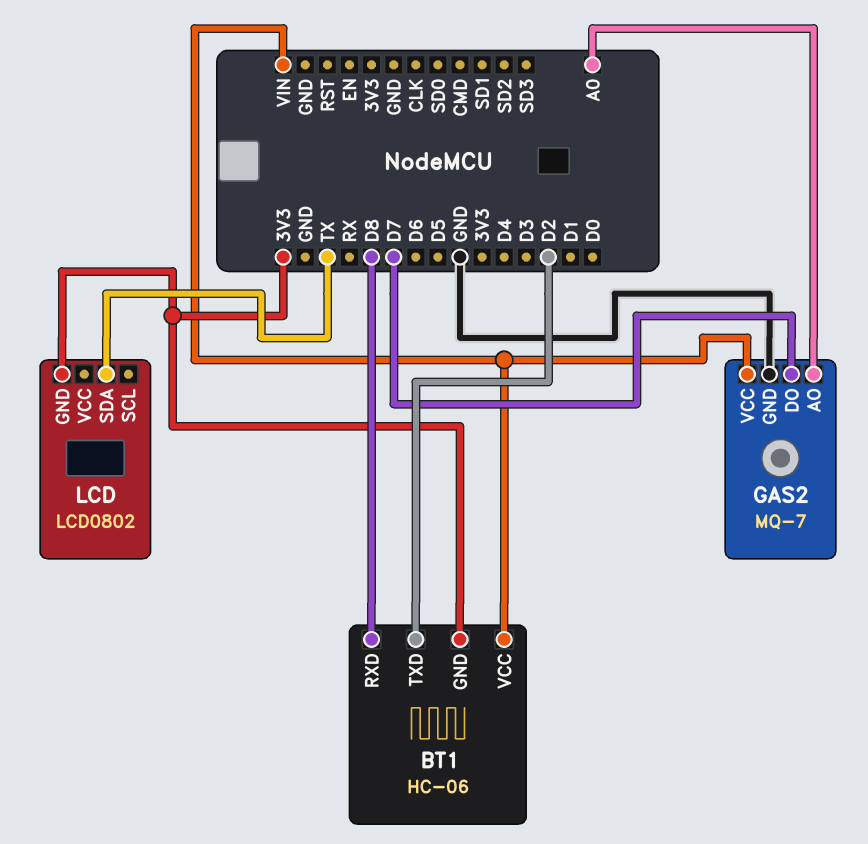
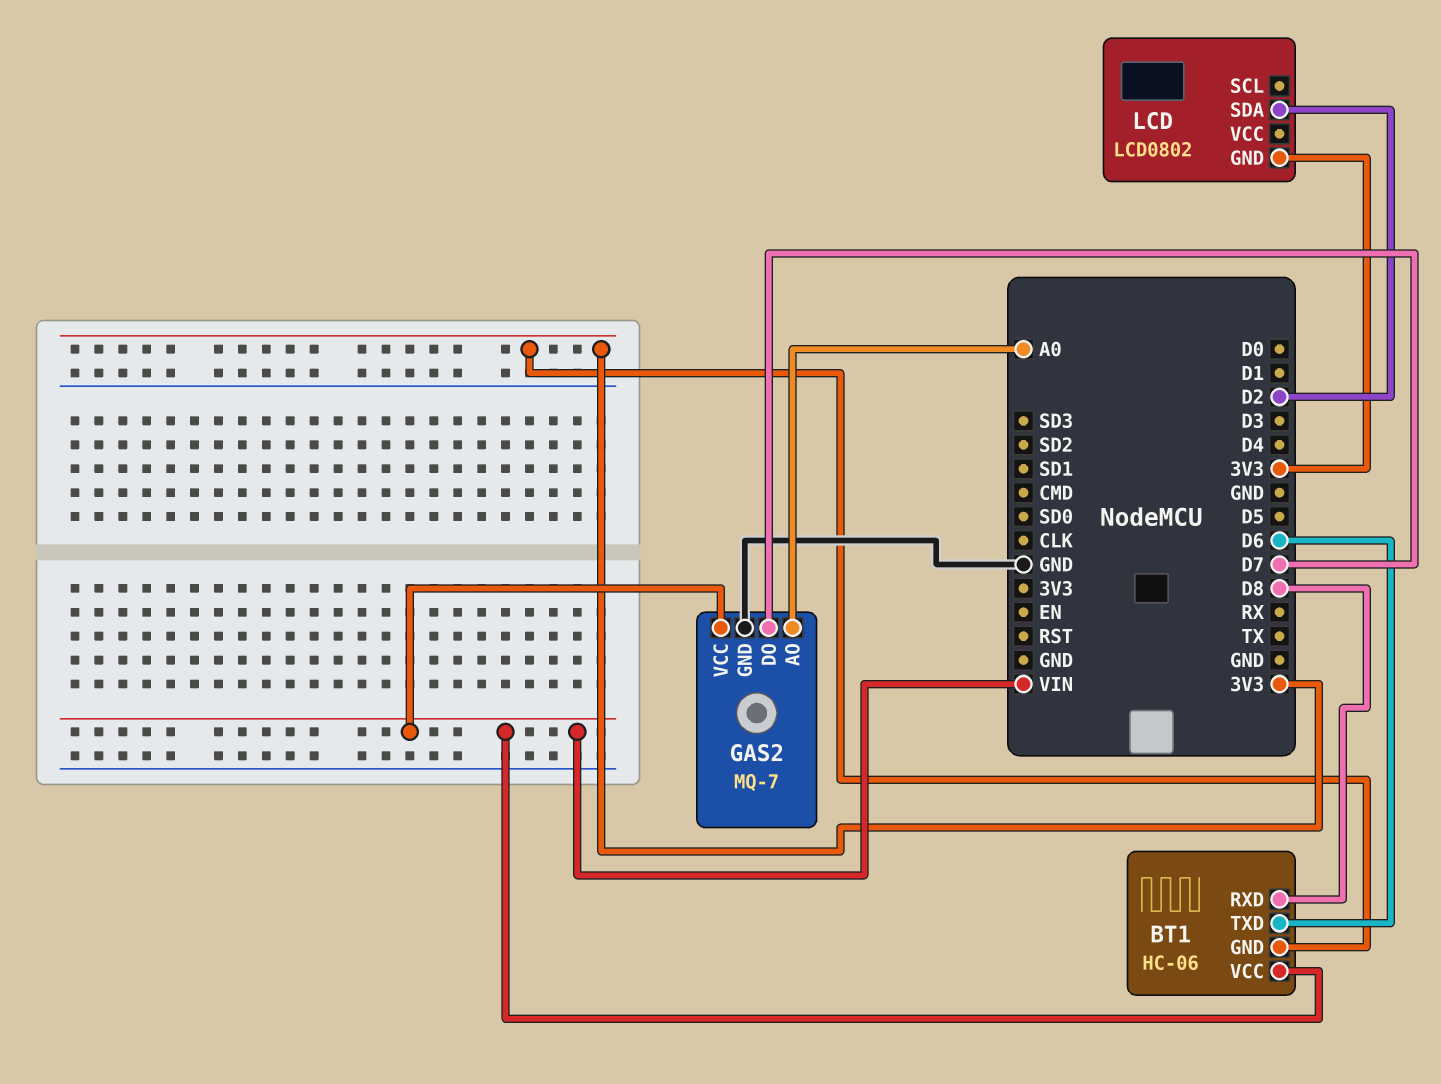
BT1 pin TXD: D2 -> D6
LCD pin SDA: TX -> D2

